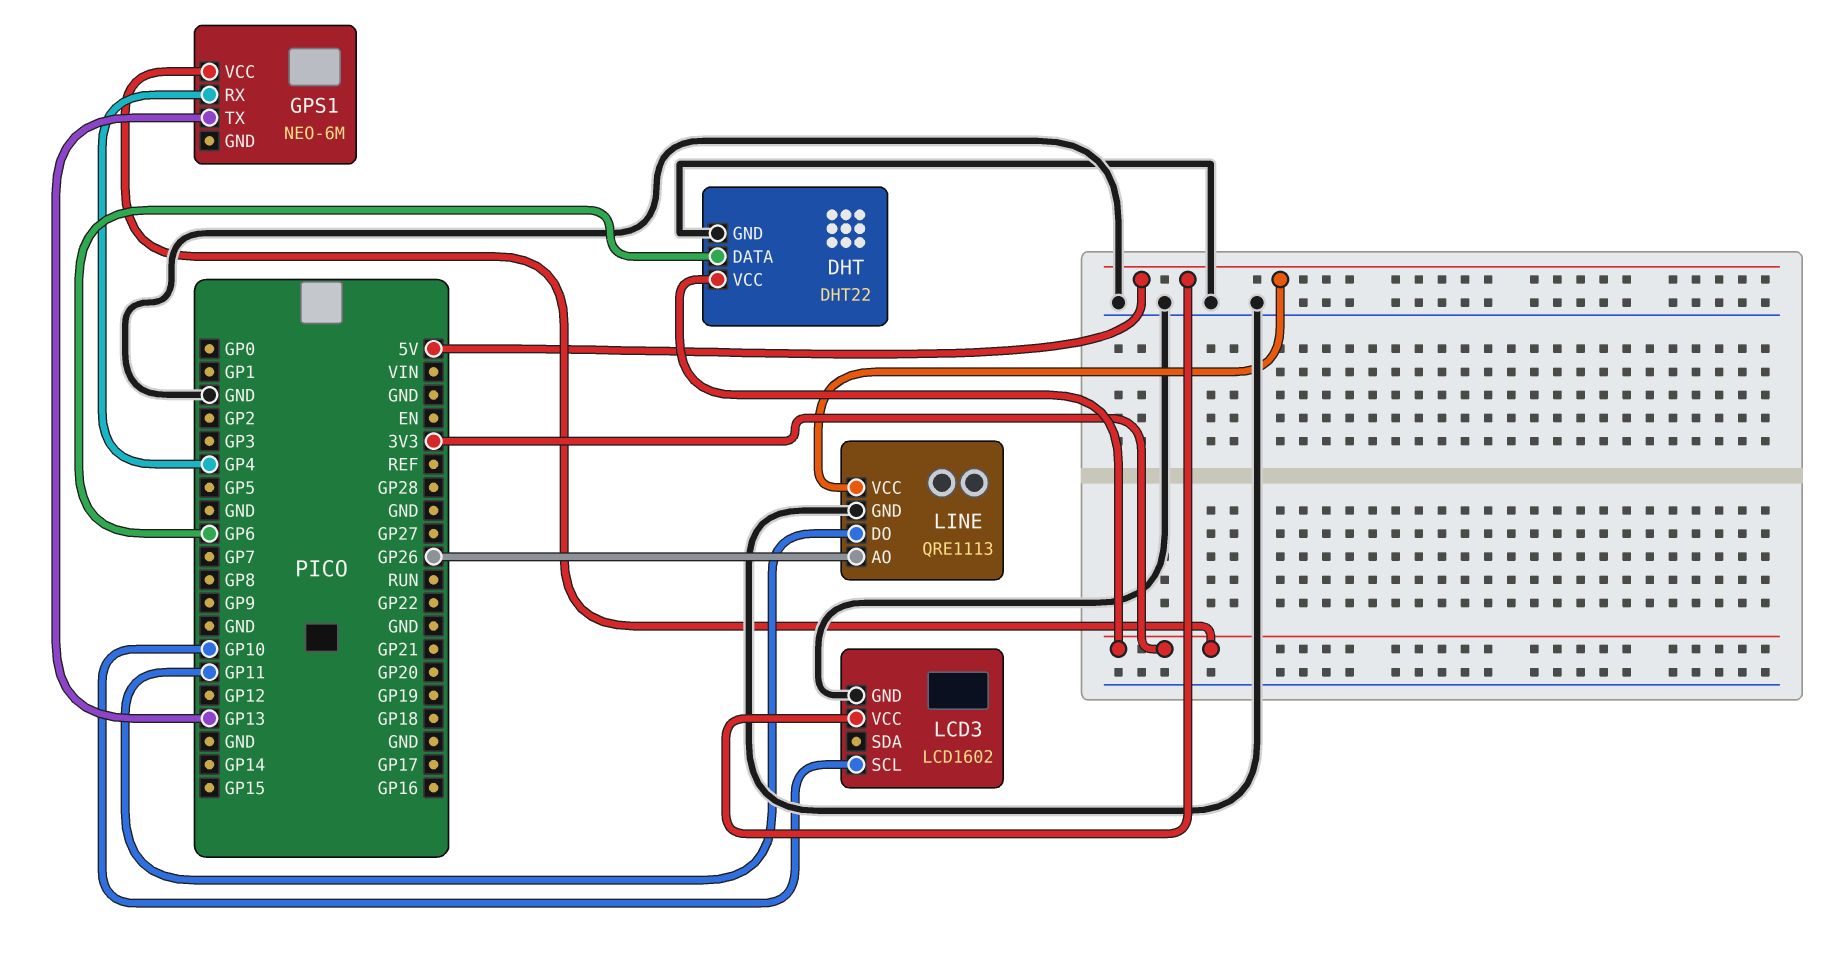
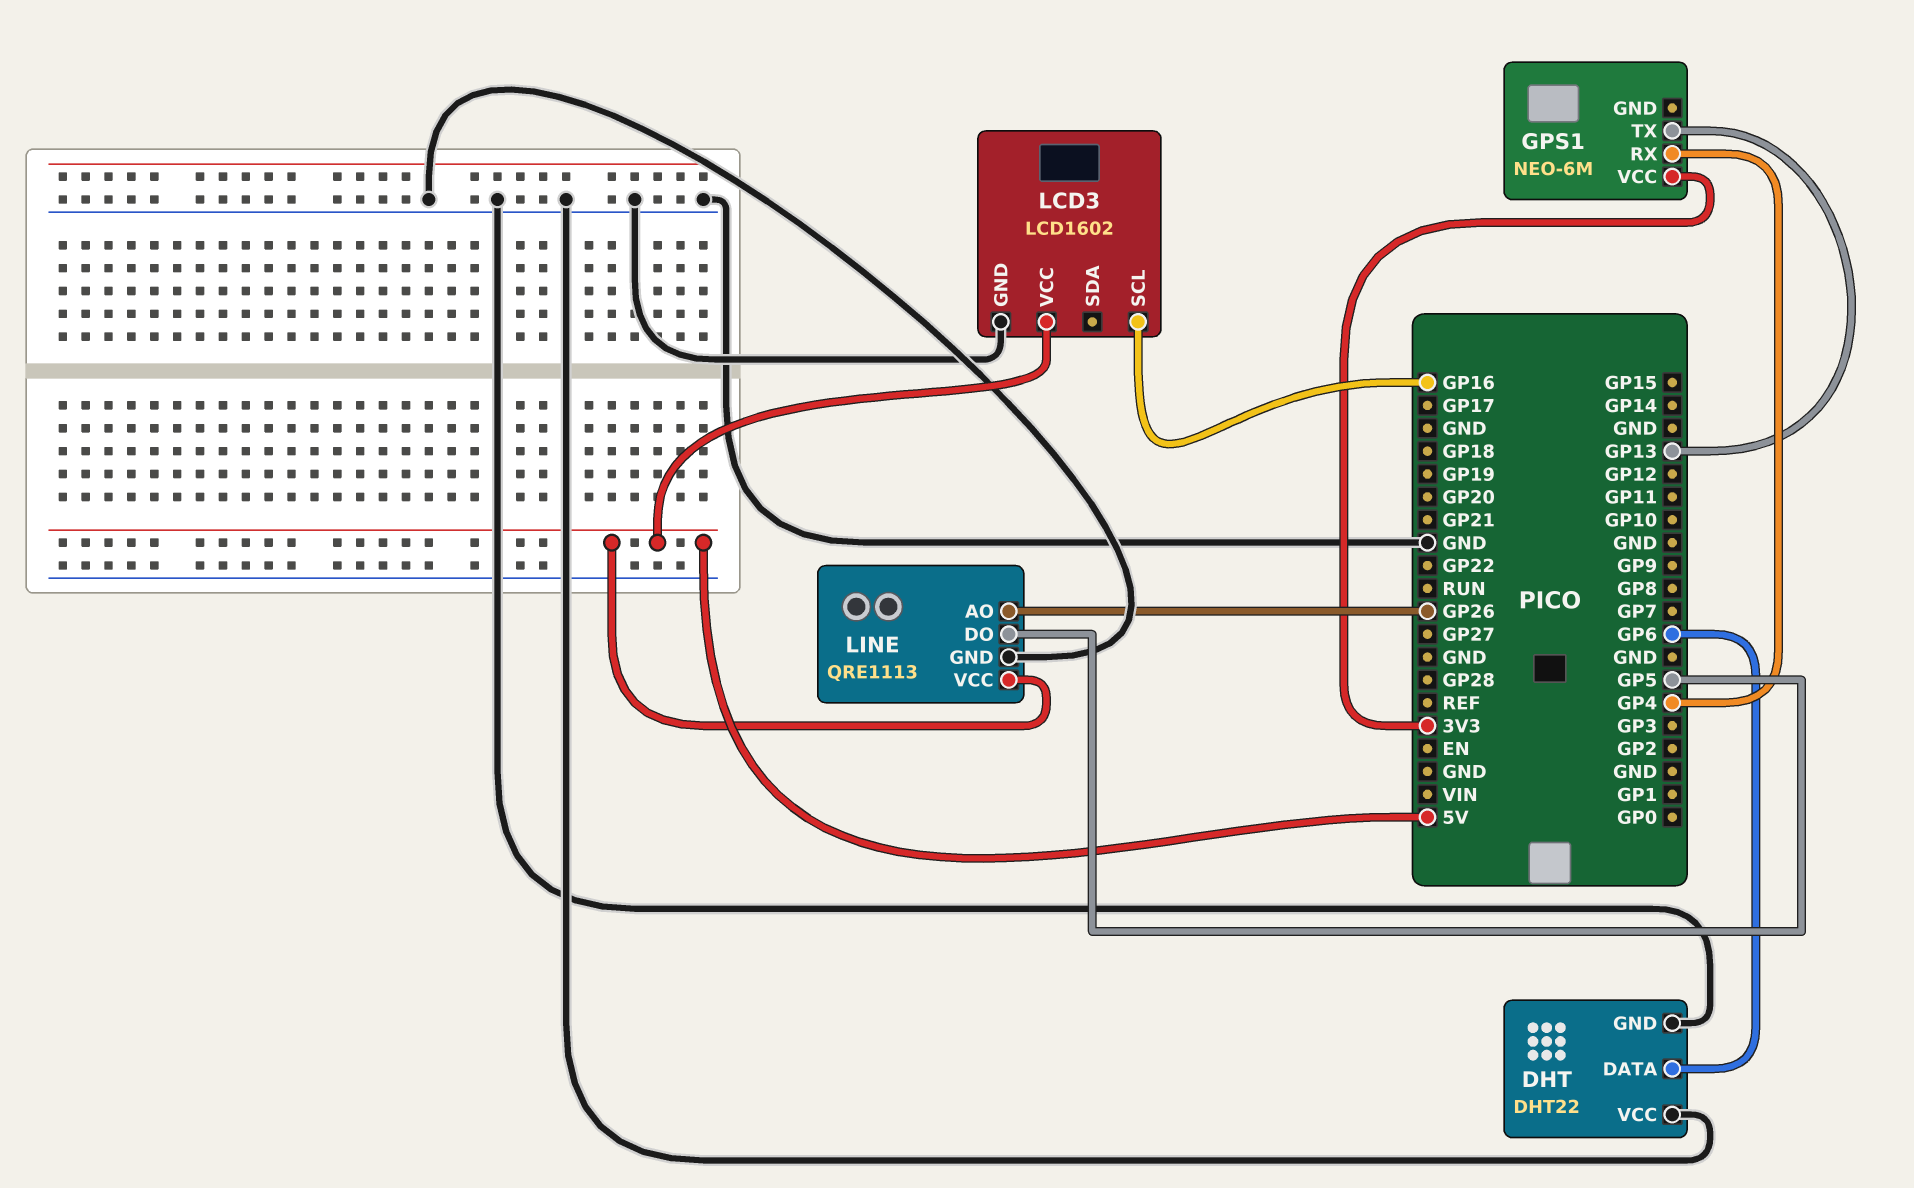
DHT pin VCC: 3V3 -> GND
LCD3 pin SCL: GP10 -> GP16
LINE pin DO: GP11 -> GP5

